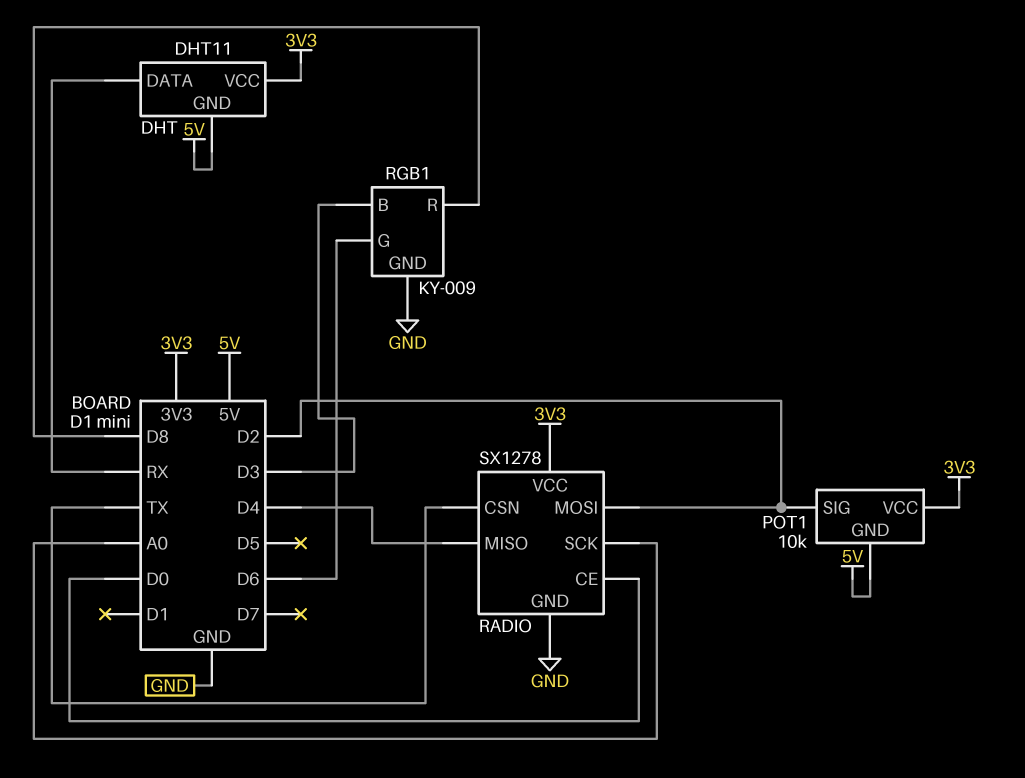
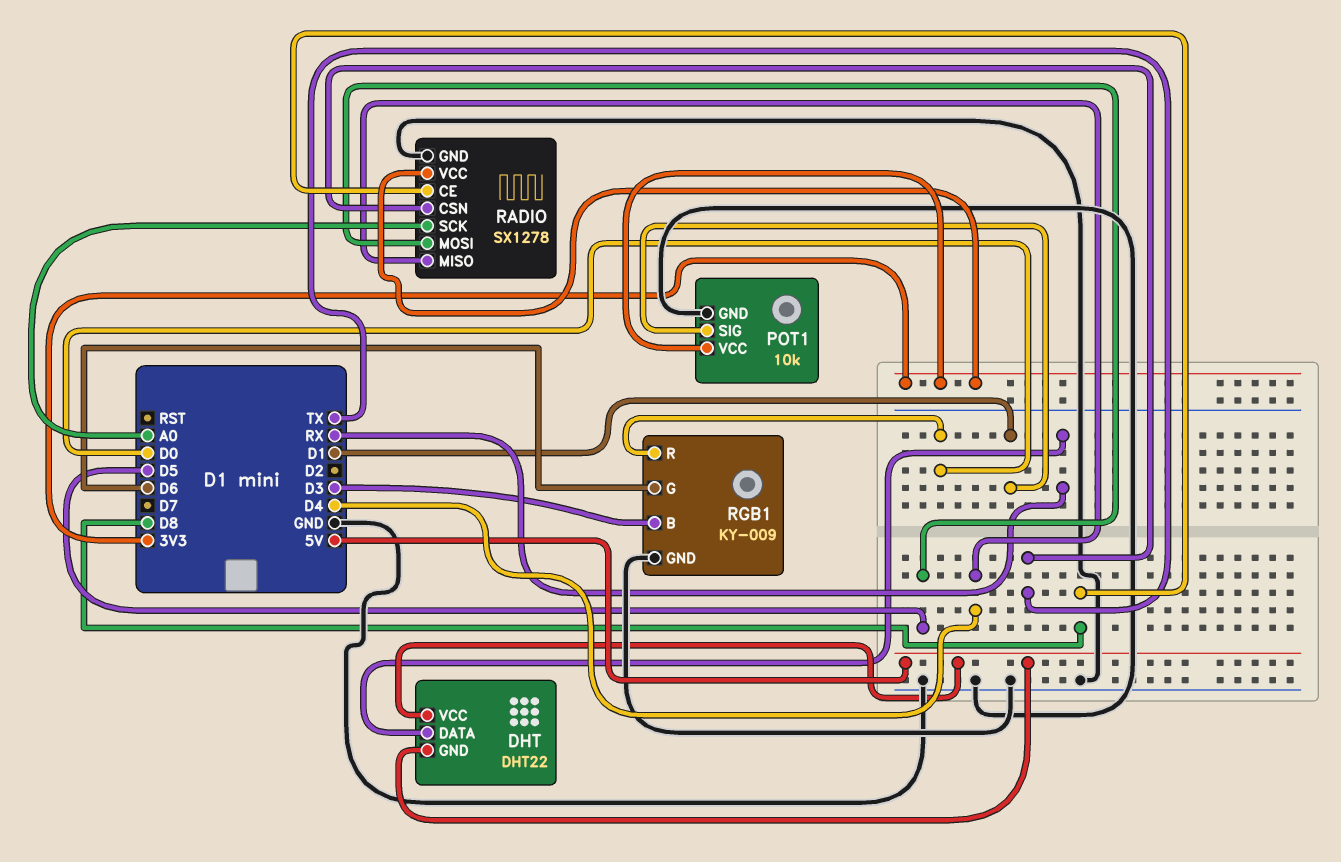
DHT: DHT11 -> DHT22
DHT pin VCC: 3V3 -> 5V
POT1 pin GND: 5V -> GND
POT1 pin SIG: D2 -> D1
RADIO pin CE: D0 -> D8
RADIO pin MOSI: D2 -> D5
RGB1 pin R: D8 -> D0

